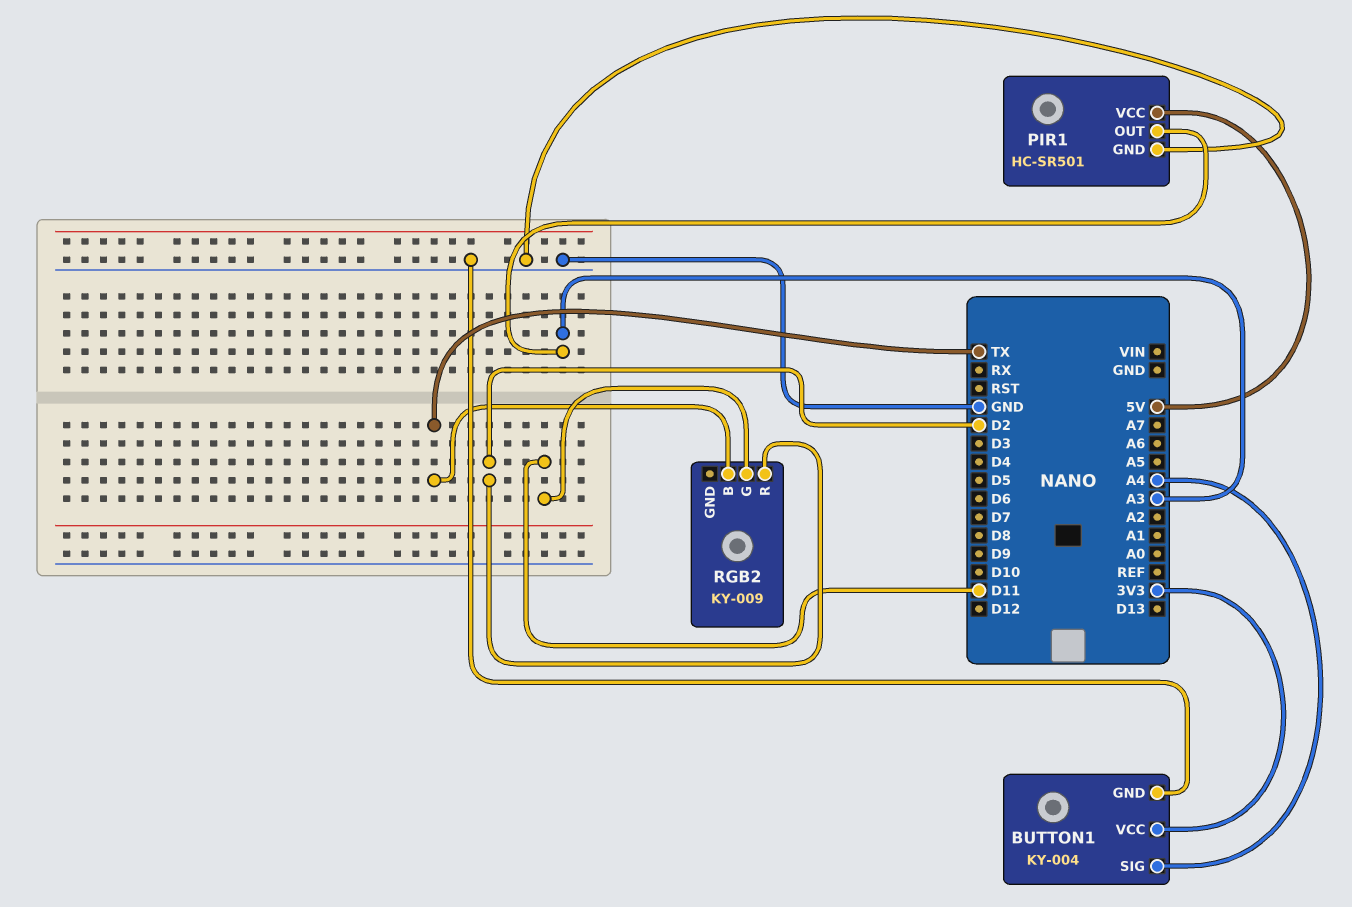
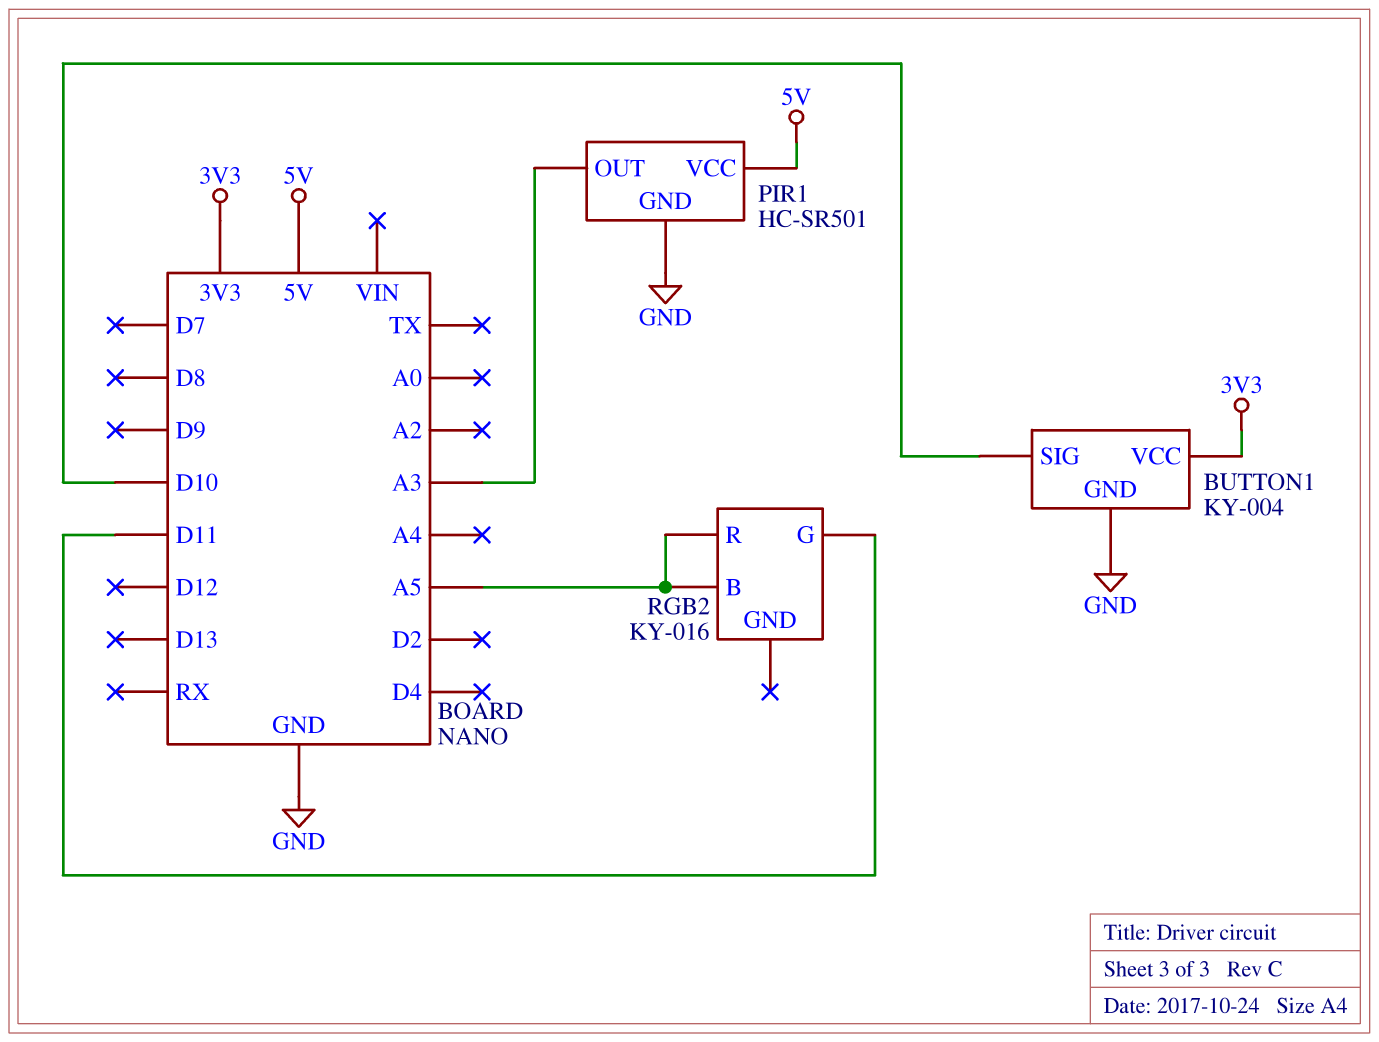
BUTTON1 pin SIG: A4 -> D10
RGB2: KY-009 -> KY-016
RGB2 pin B: TX -> A5
RGB2 pin R: D2 -> A5

